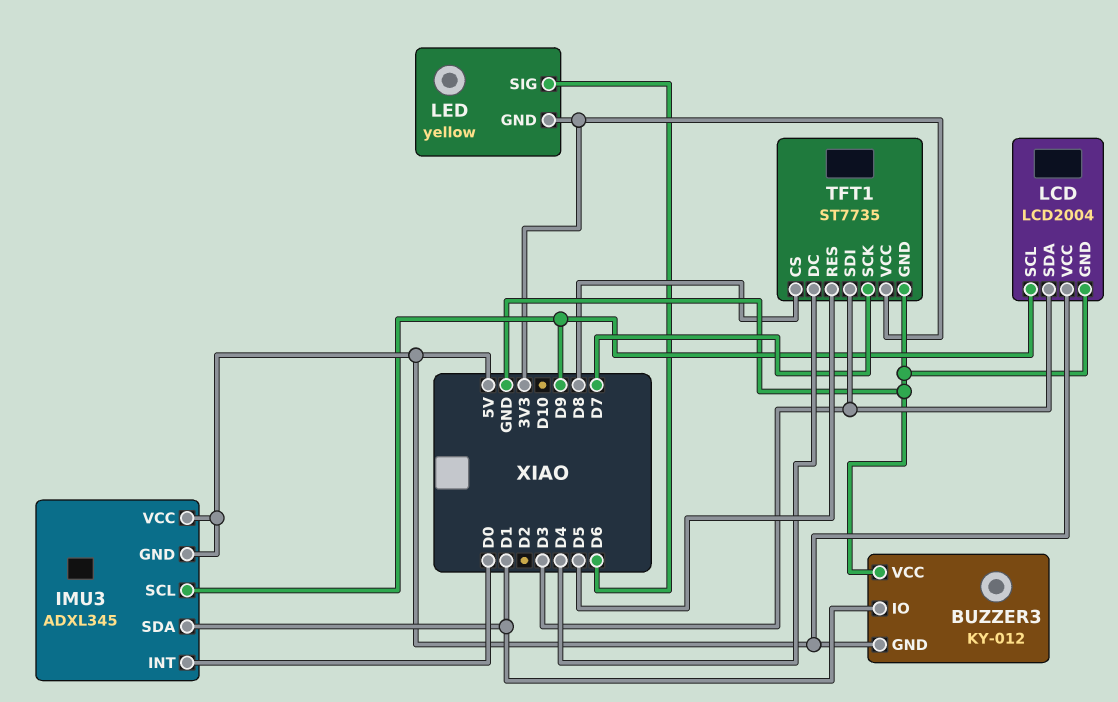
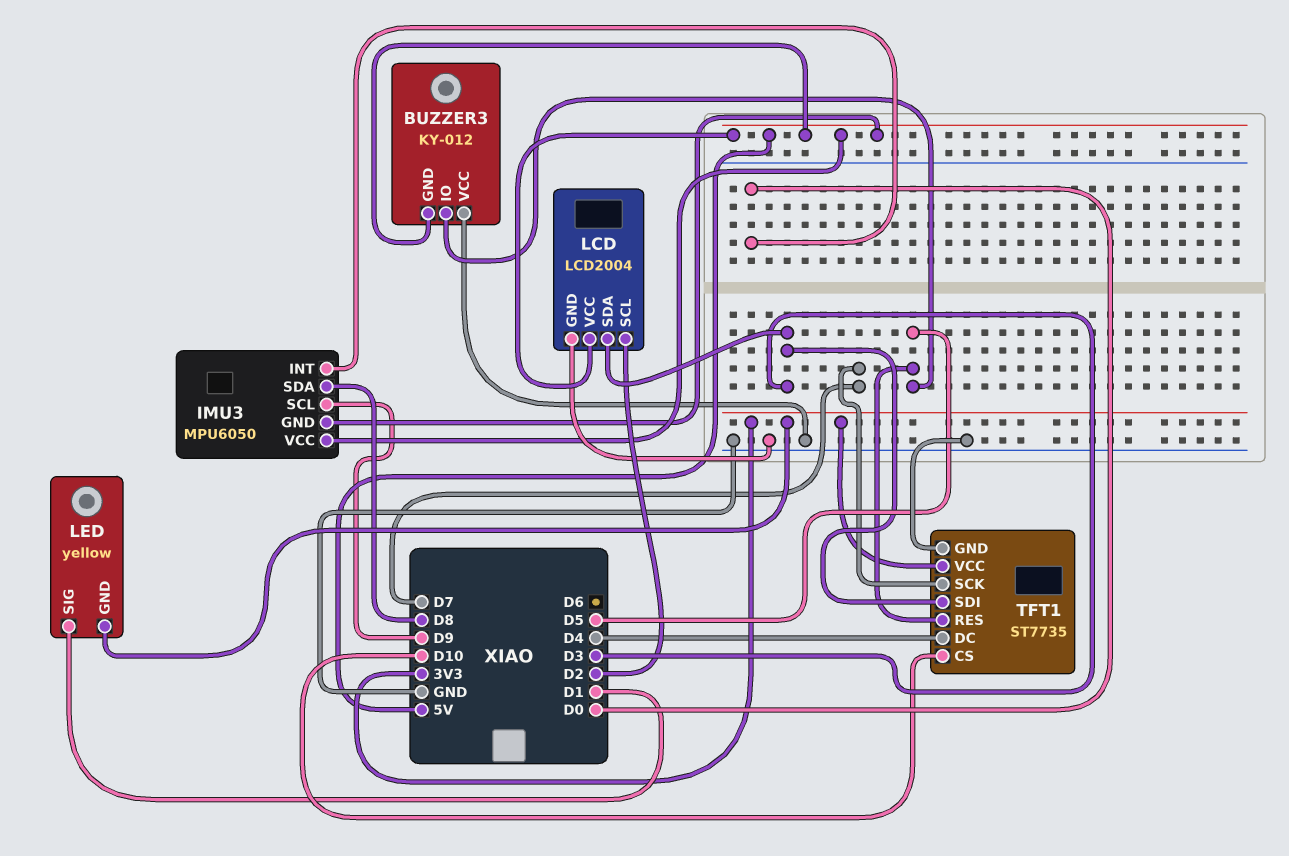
BUZZER3 pin IO: D1 -> D5
IMU3: ADXL345 -> MPU6050
IMU3 pin SDA: D1 -> D8
LCD pin SCL: D9 -> D2
LED pin SIG: D6 -> D1
TFT1 pin CS: D8 -> D10

